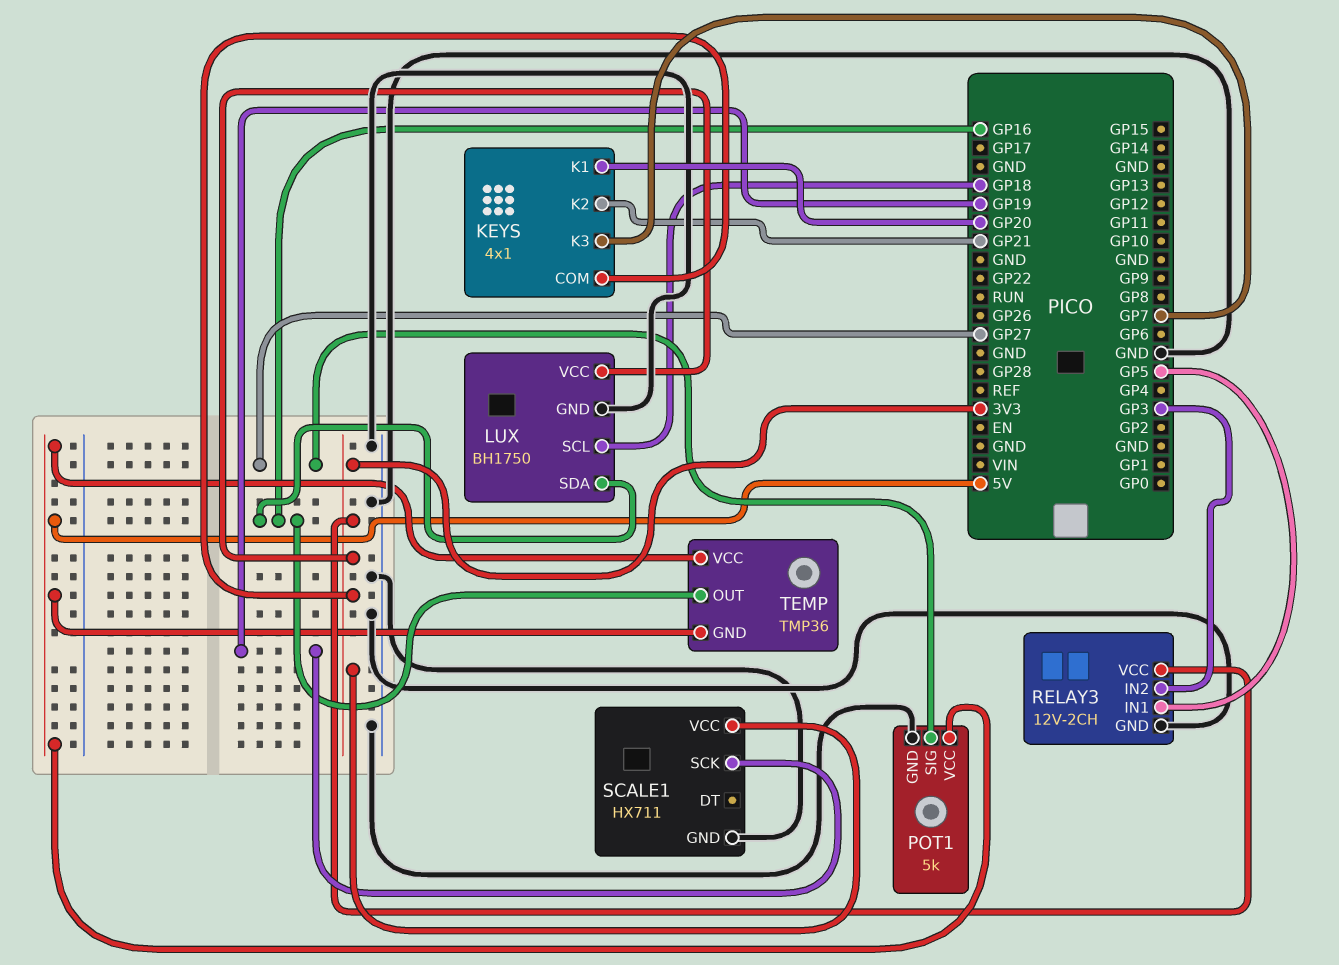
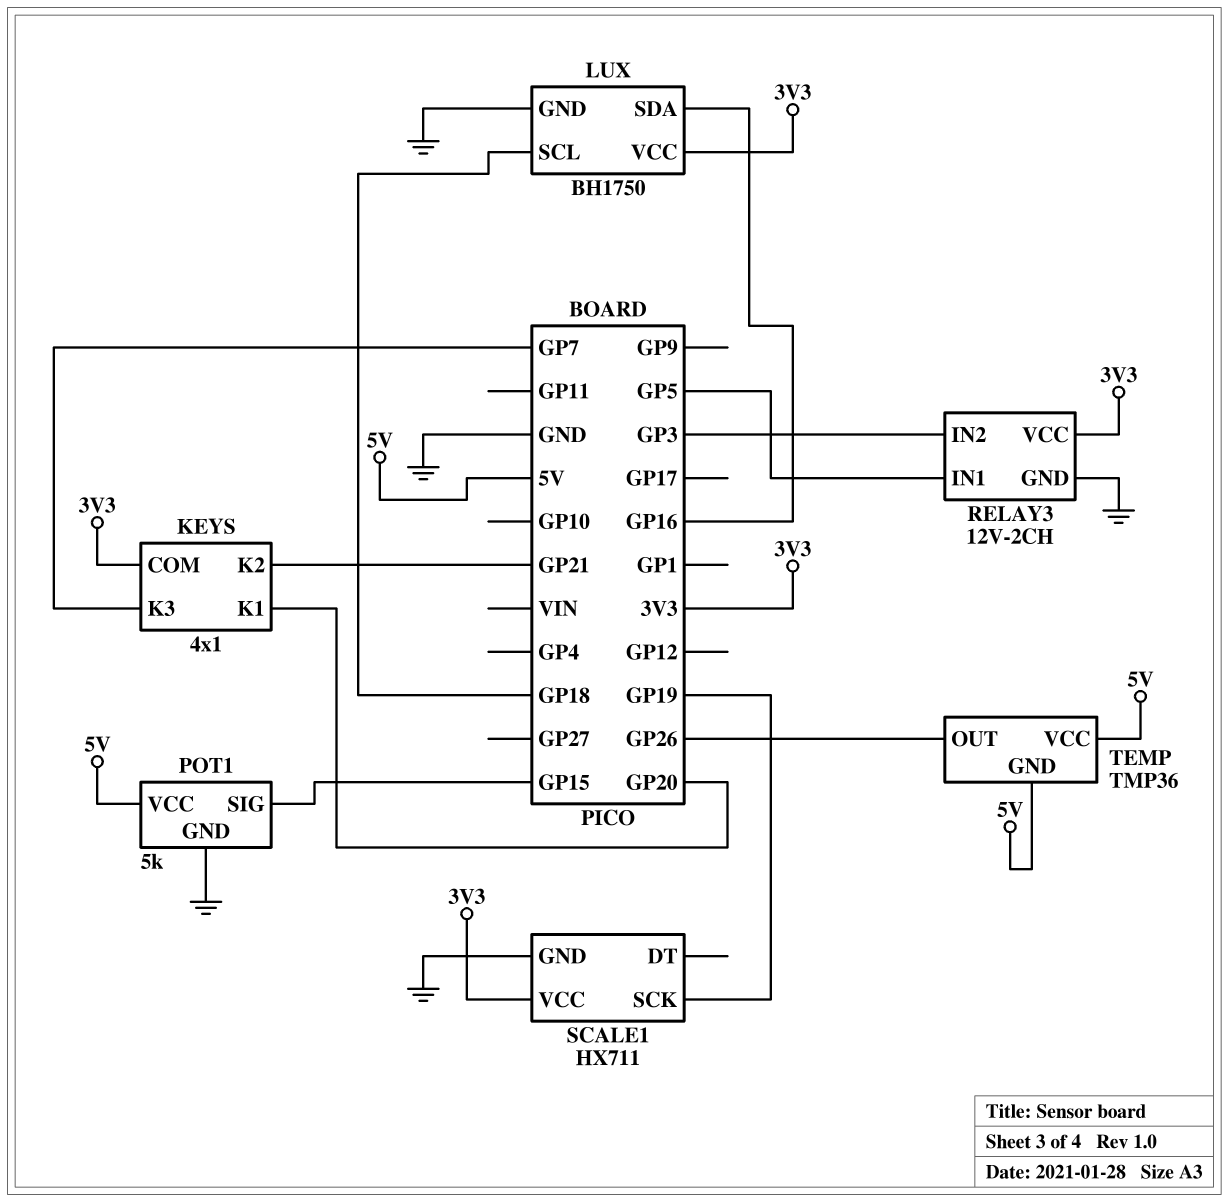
POT1 pin SIG: GP27 -> GP15
TEMP pin OUT: GP16 -> GP26

